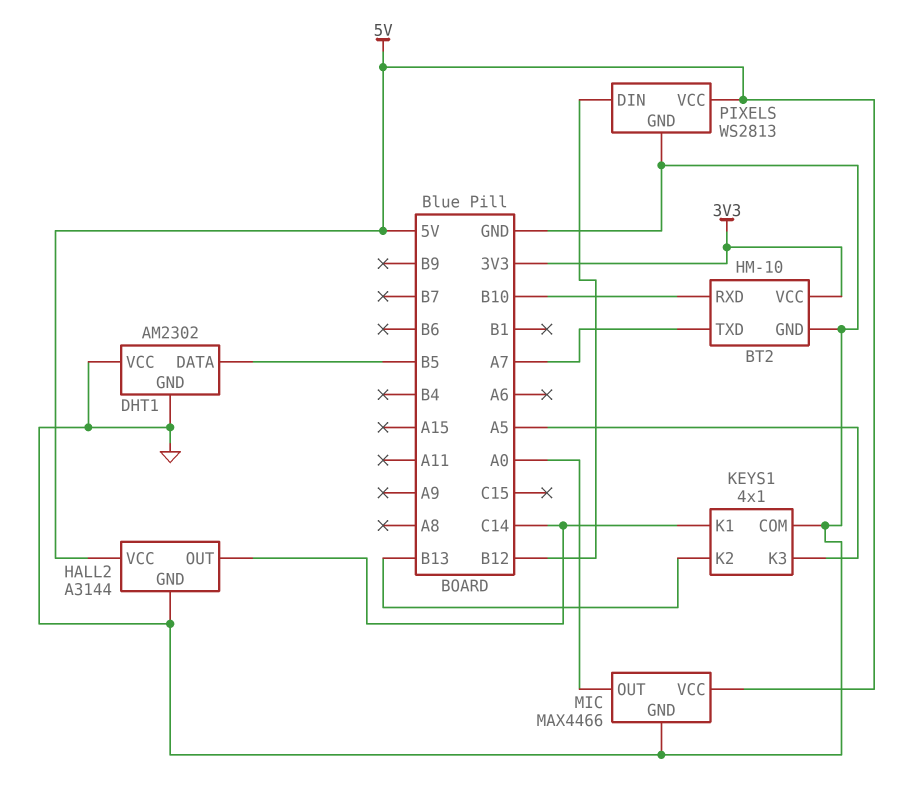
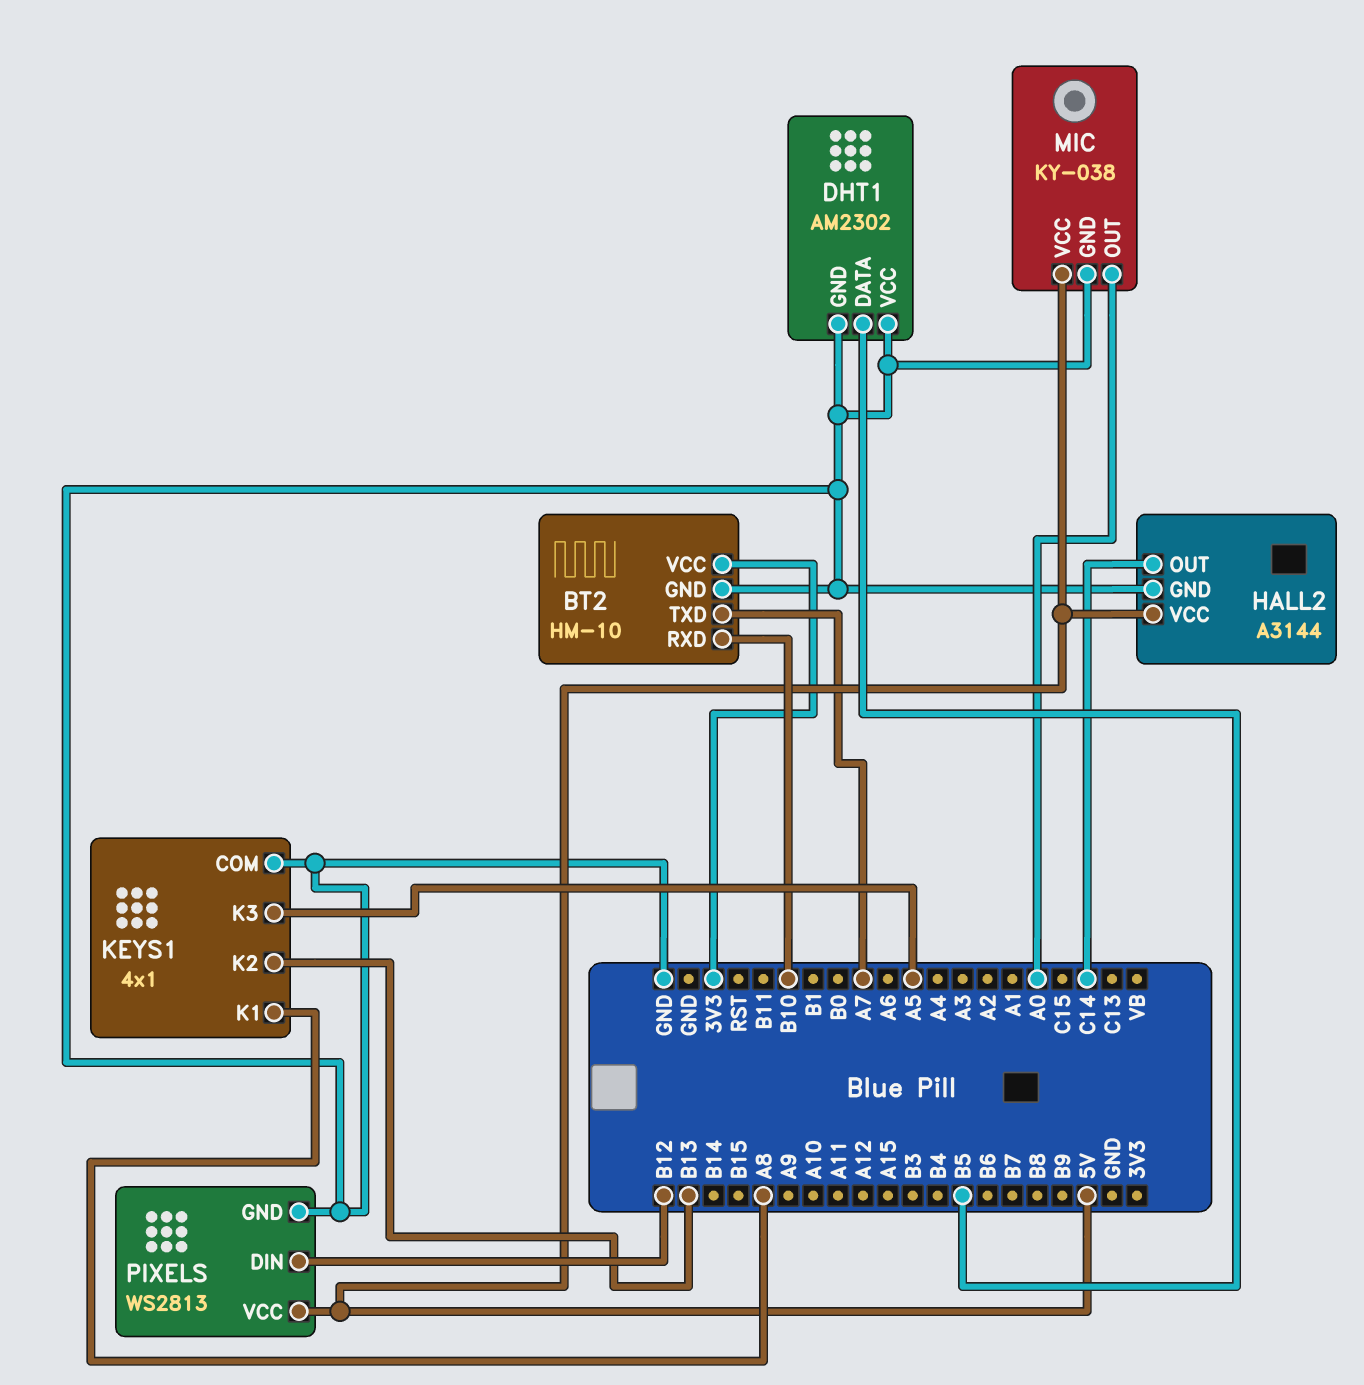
KEYS1 pin K1: C14 -> A8
MIC: MAX4466 -> KY-038

